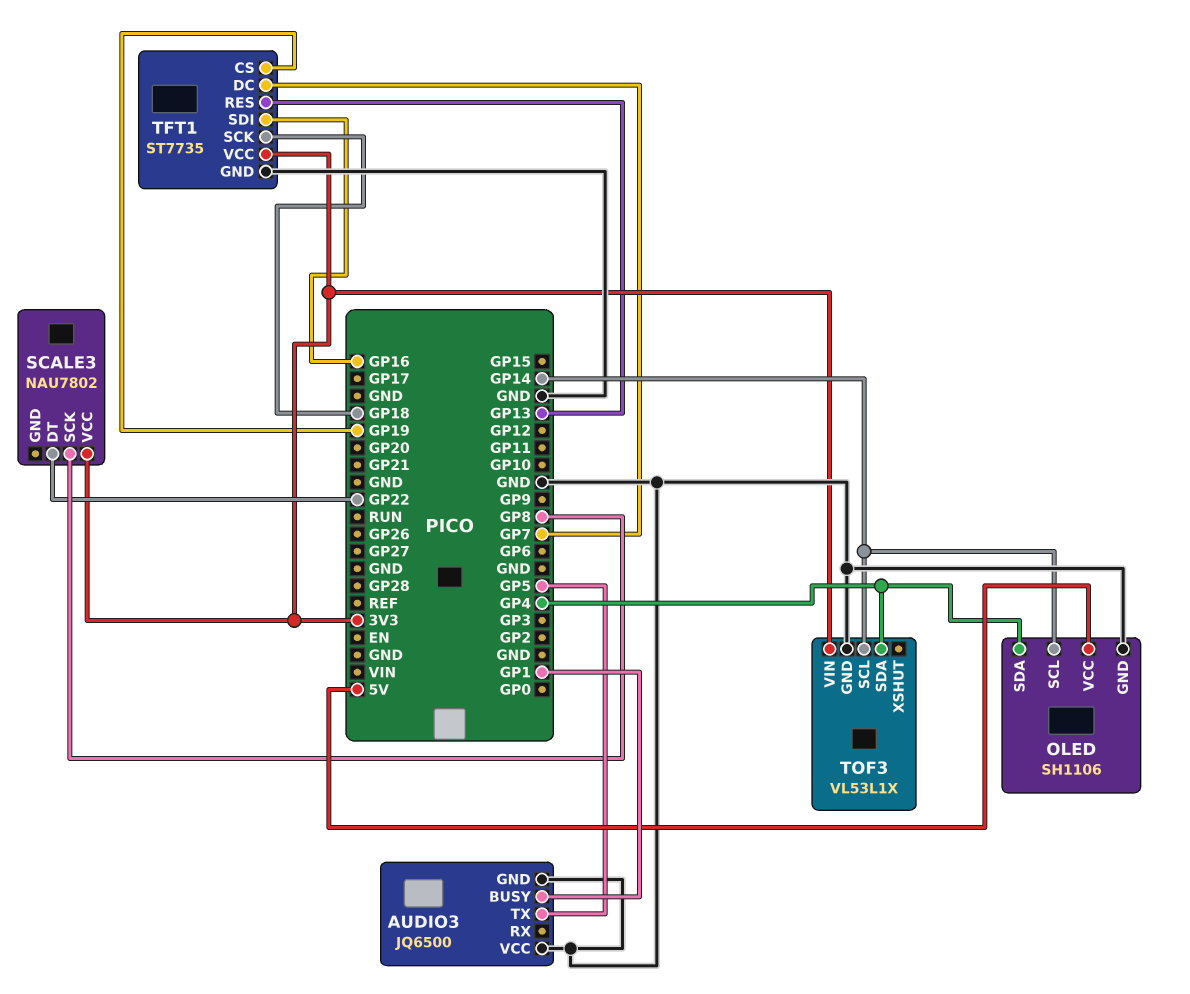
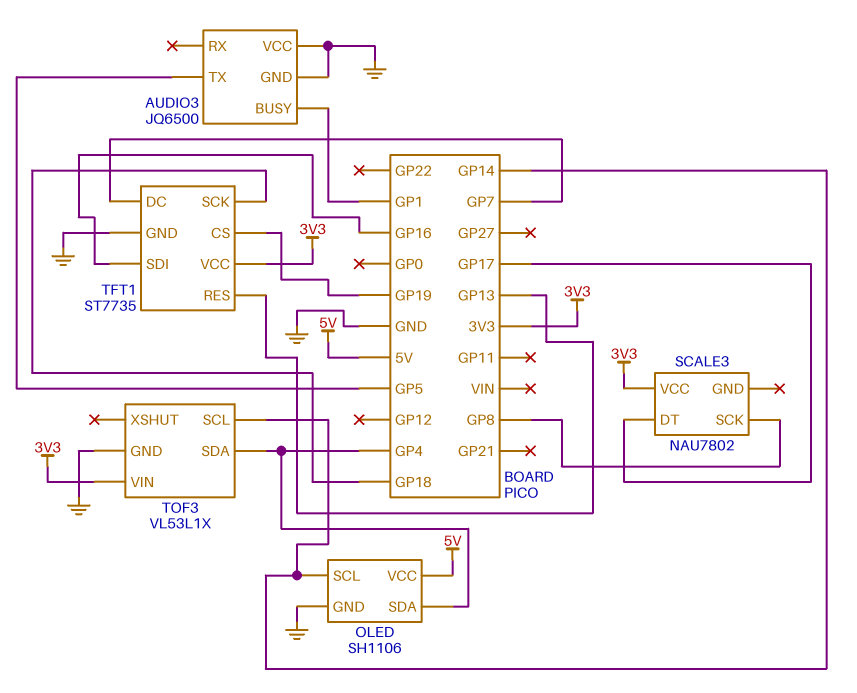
SCALE3 pin DT: GP22 -> GP17

